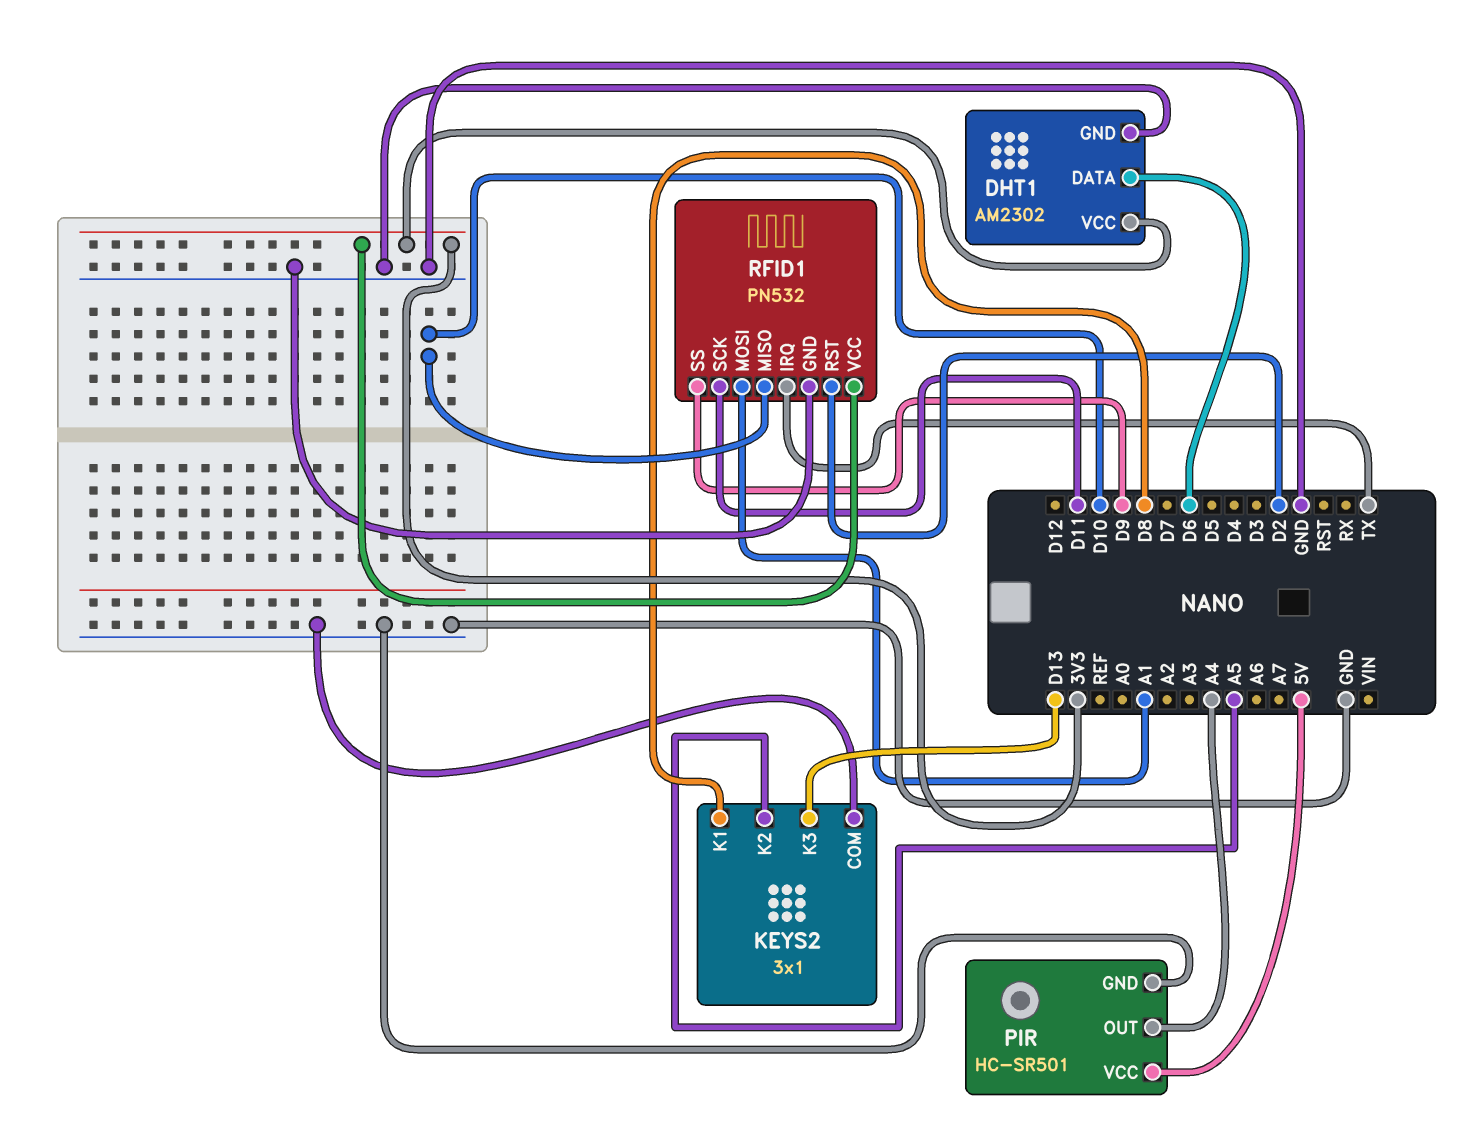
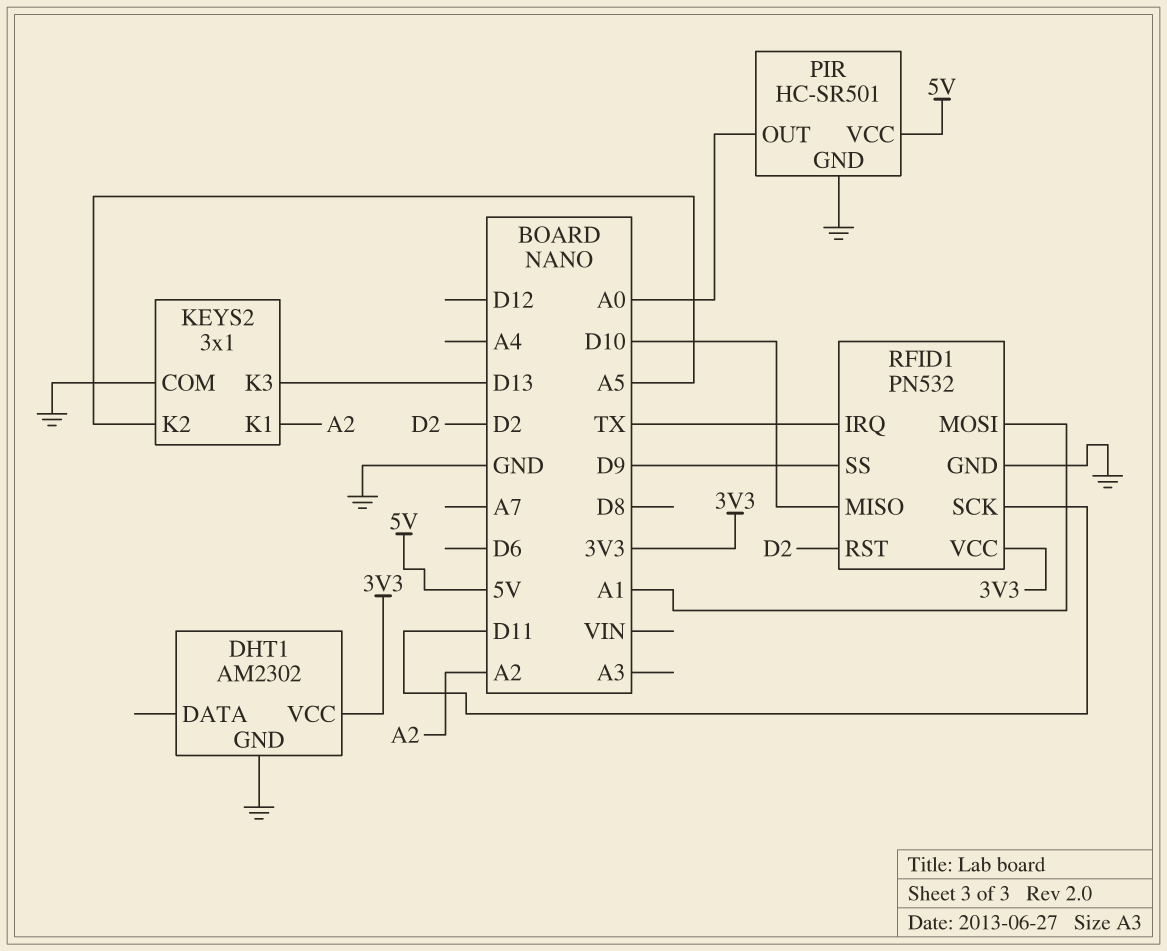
DHT1 pin DATA: D6 -> none
KEYS2 pin K1: D8 -> A2
PIR pin OUT: A4 -> A0

